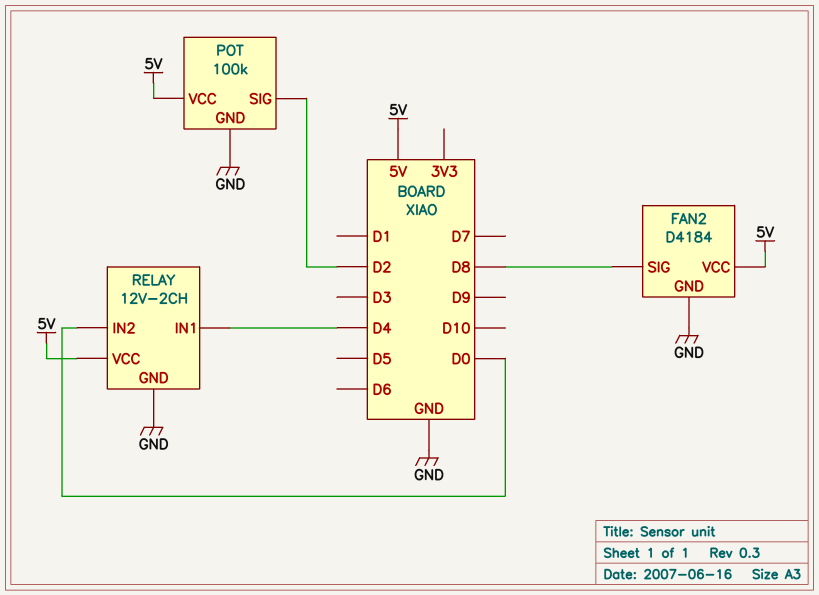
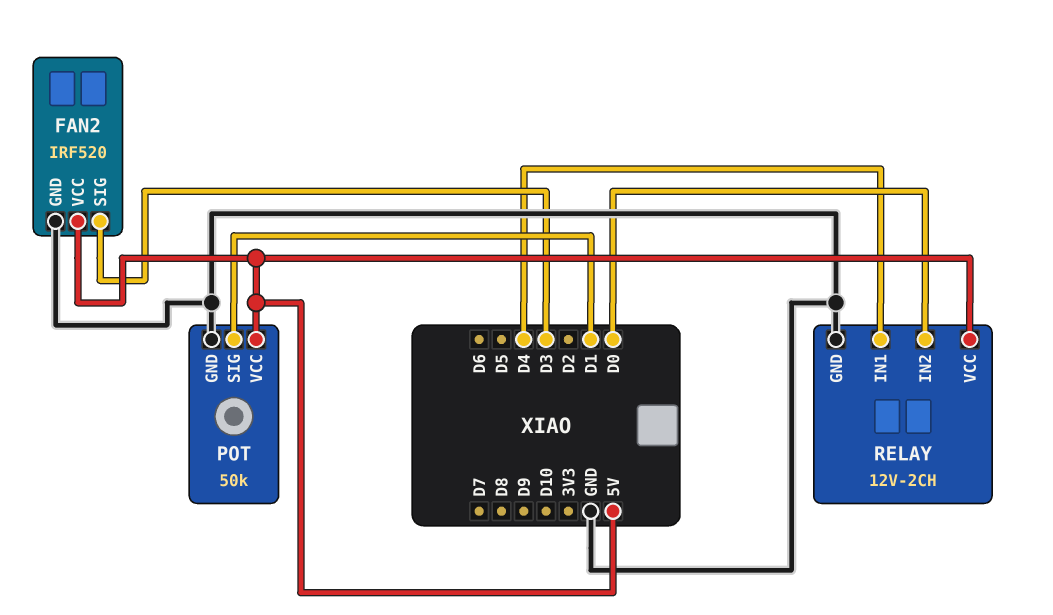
FAN2: D4184 -> IRF520
FAN2 pin SIG: D8 -> D3
POT: 100k -> 50k
POT pin SIG: D2 -> D1

